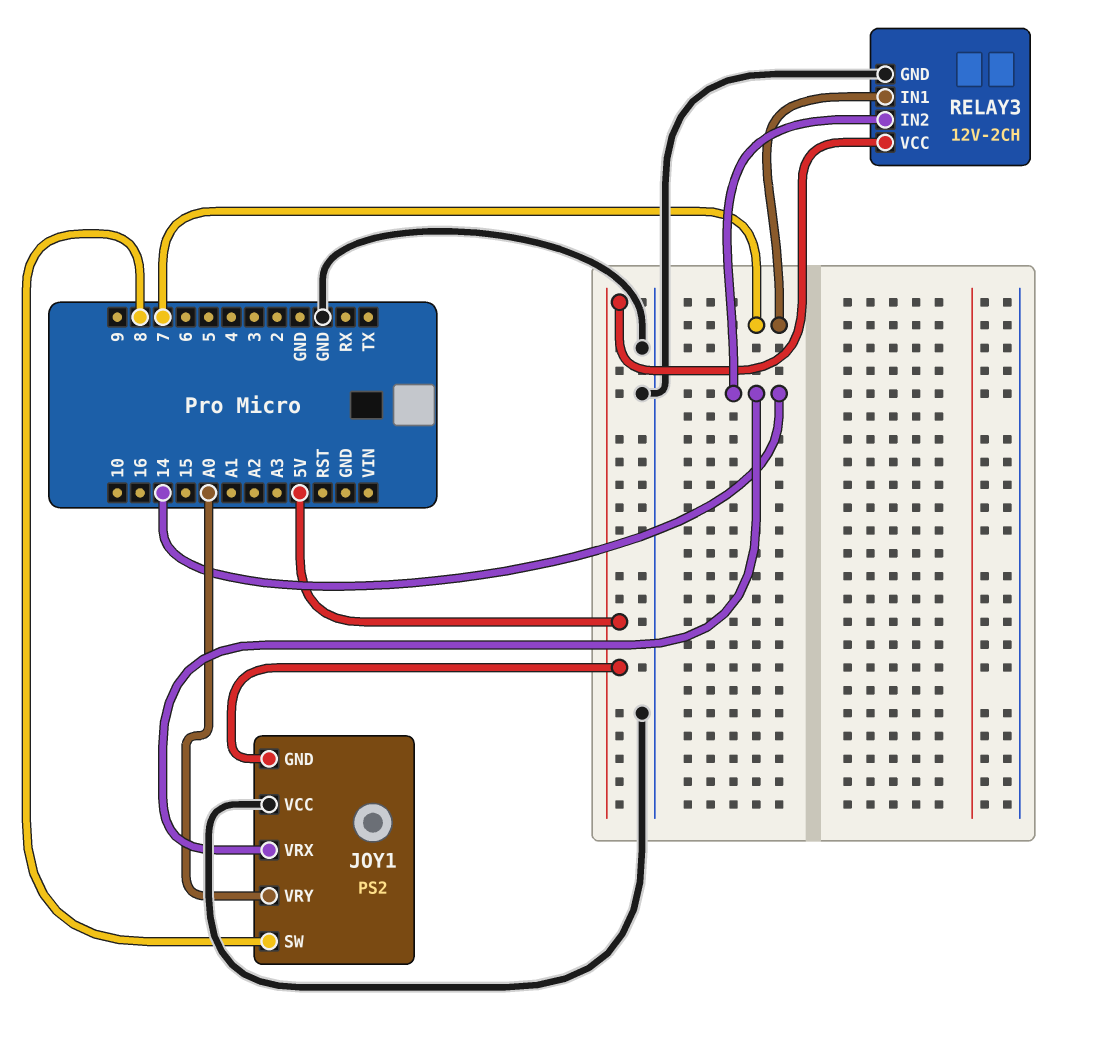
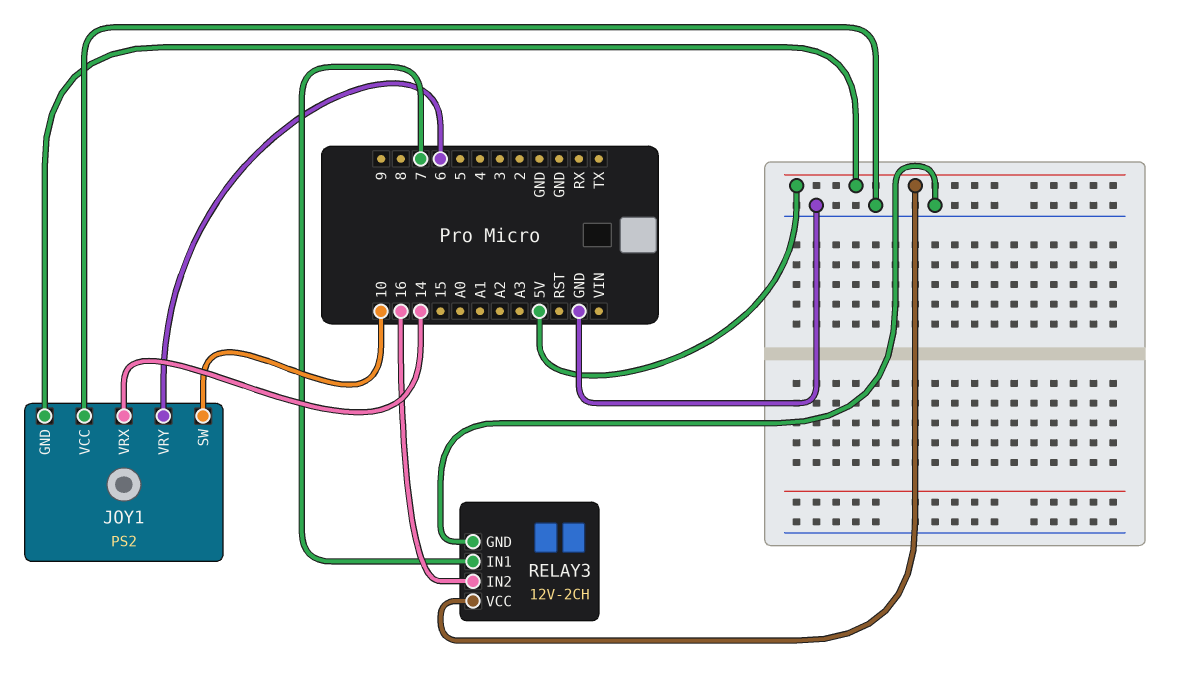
JOY1 pin SW: 8 -> 10
JOY1 pin VRY: A0 -> 6
RELAY3 pin IN2: 14 -> 16

